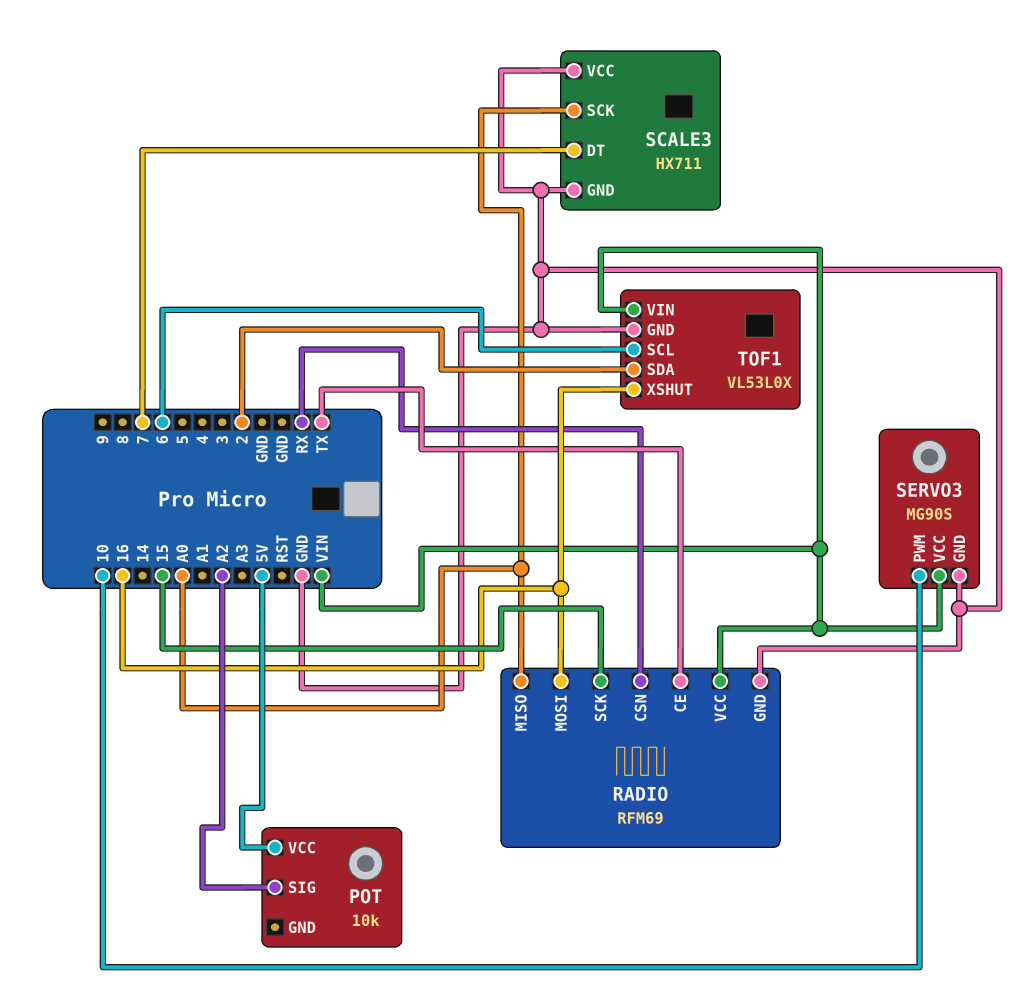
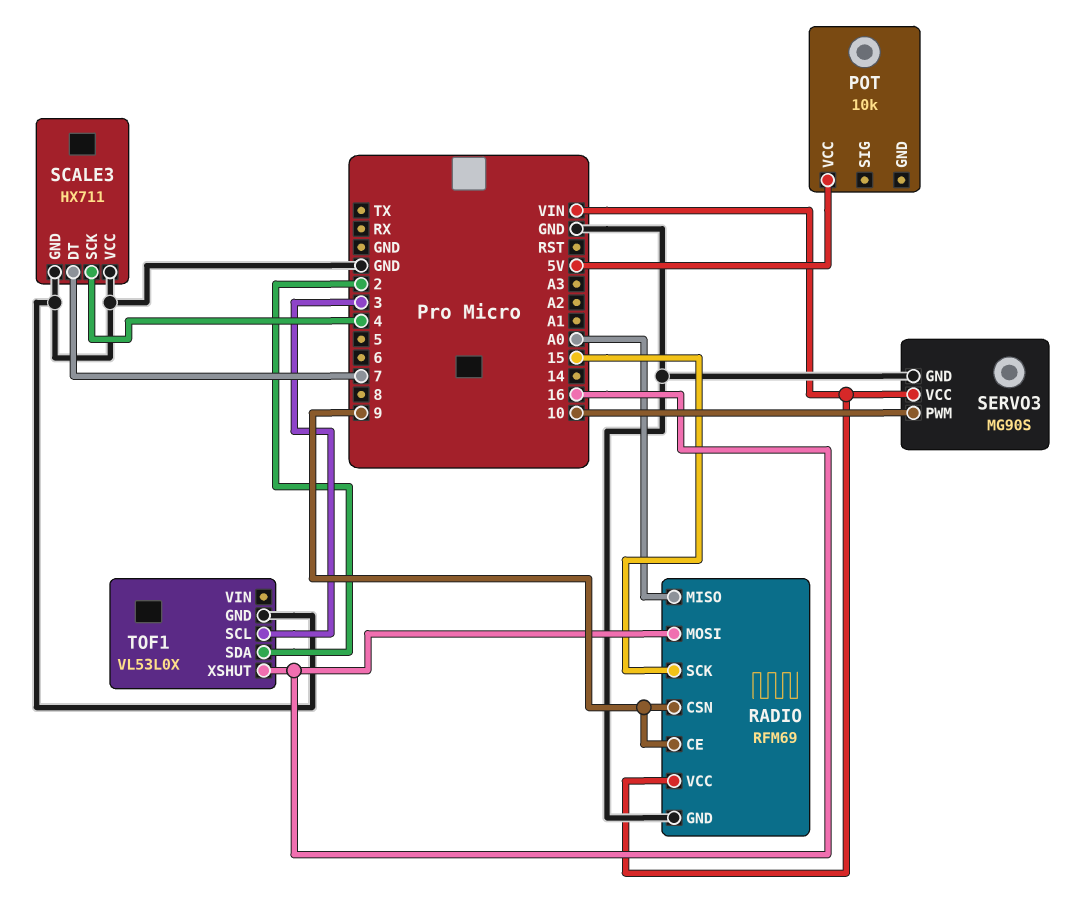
POT pin SIG: A2 -> none
RADIO pin CE: TX -> 9
RADIO pin CSN: RX -> 9
SCALE3 pin SCK: A0 -> 4
TOF1 pin SCL: 6 -> 3
TOF1 pin VIN: VIN -> none

